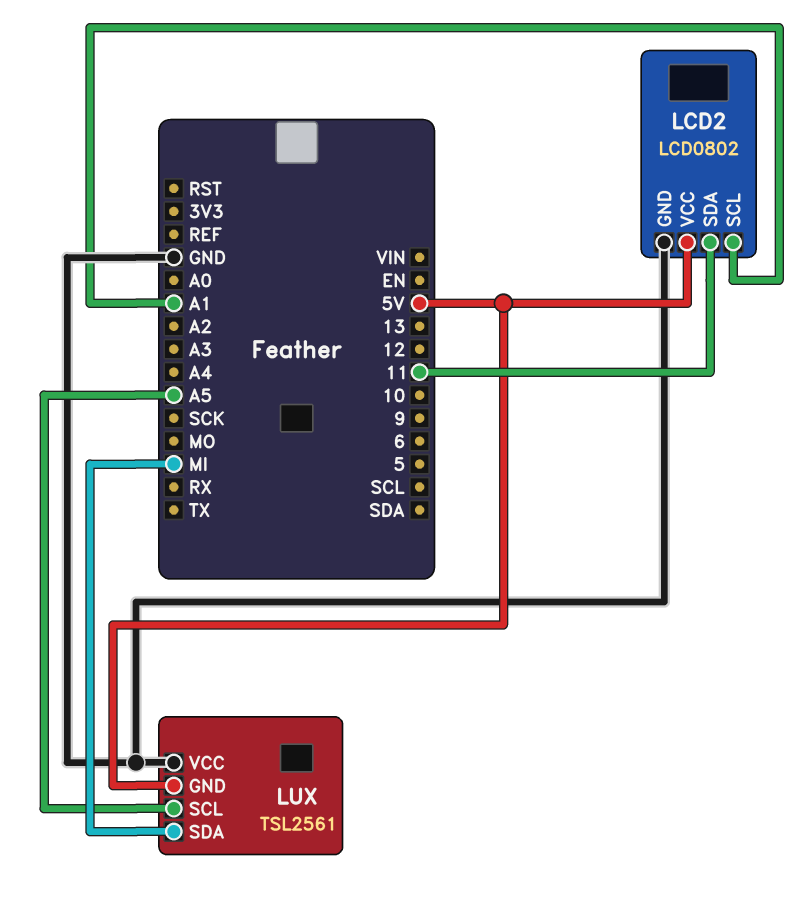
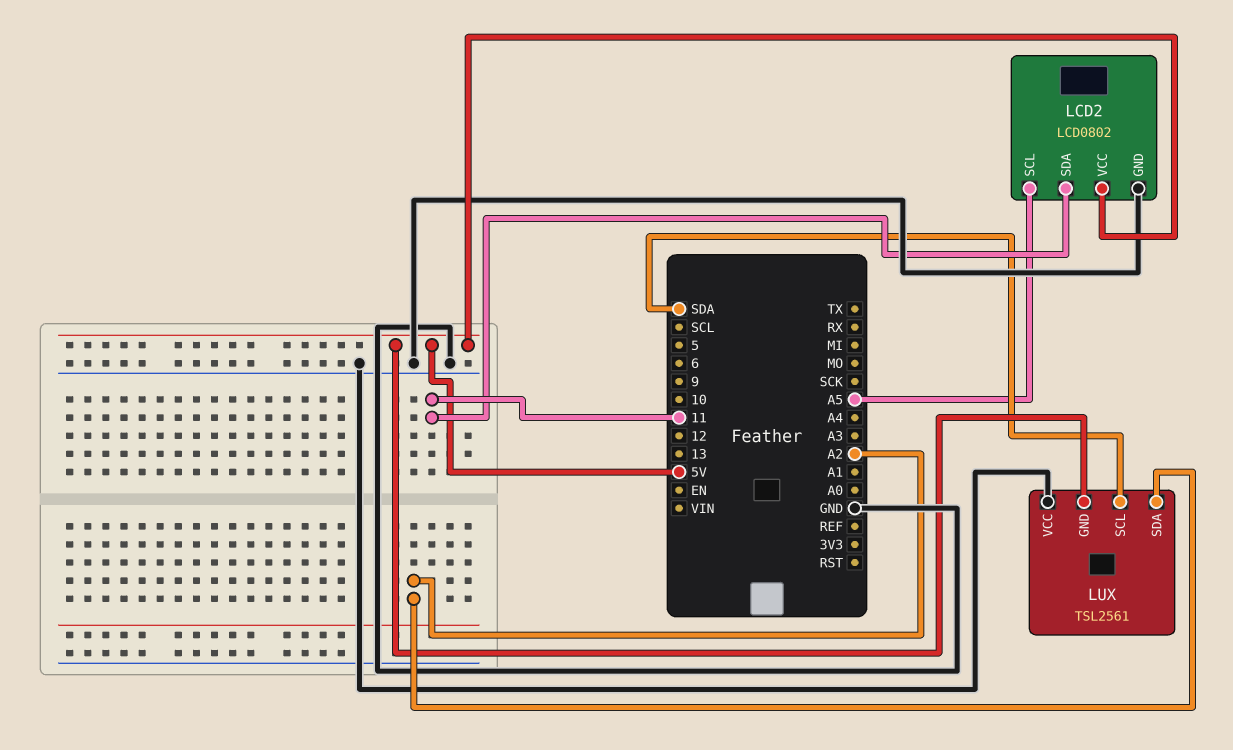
LCD2 pin SCL: A1 -> A5
LUX pin SCL: A5 -> SDA
LUX pin SDA: MI -> A2

